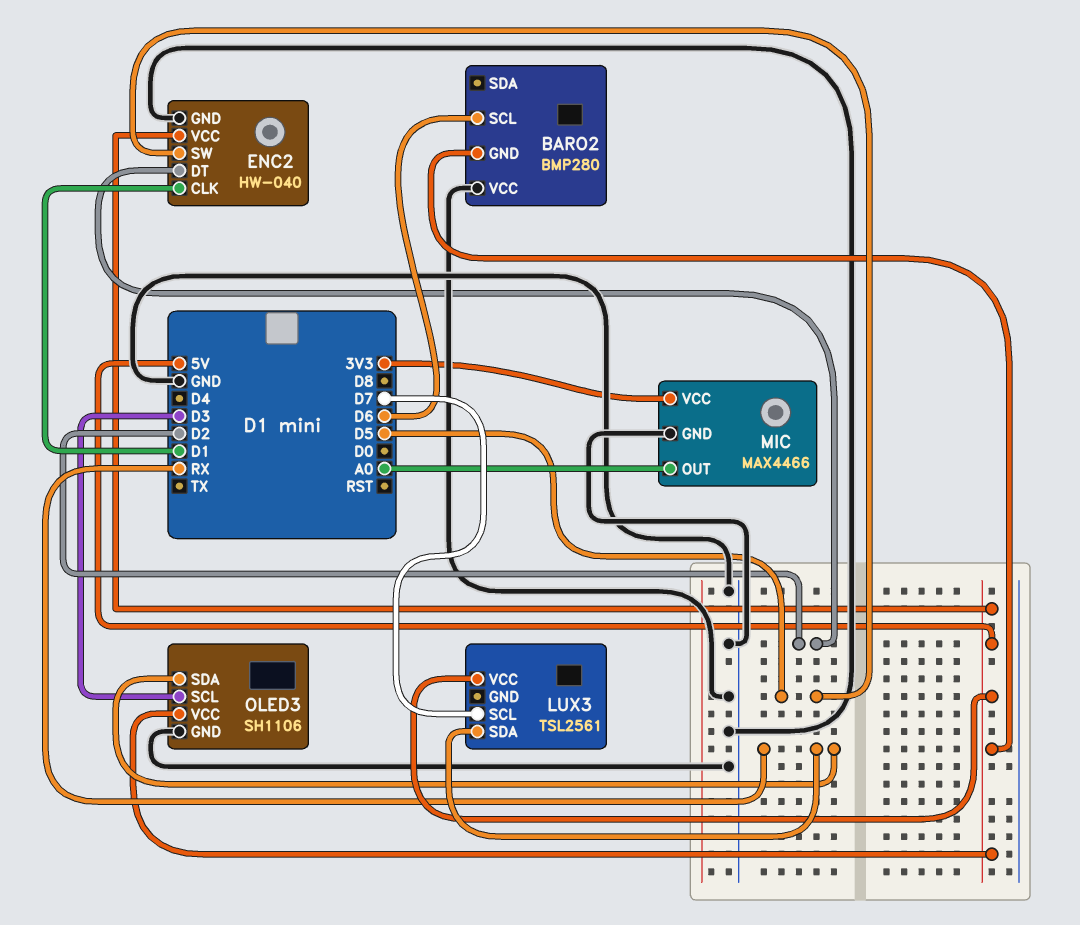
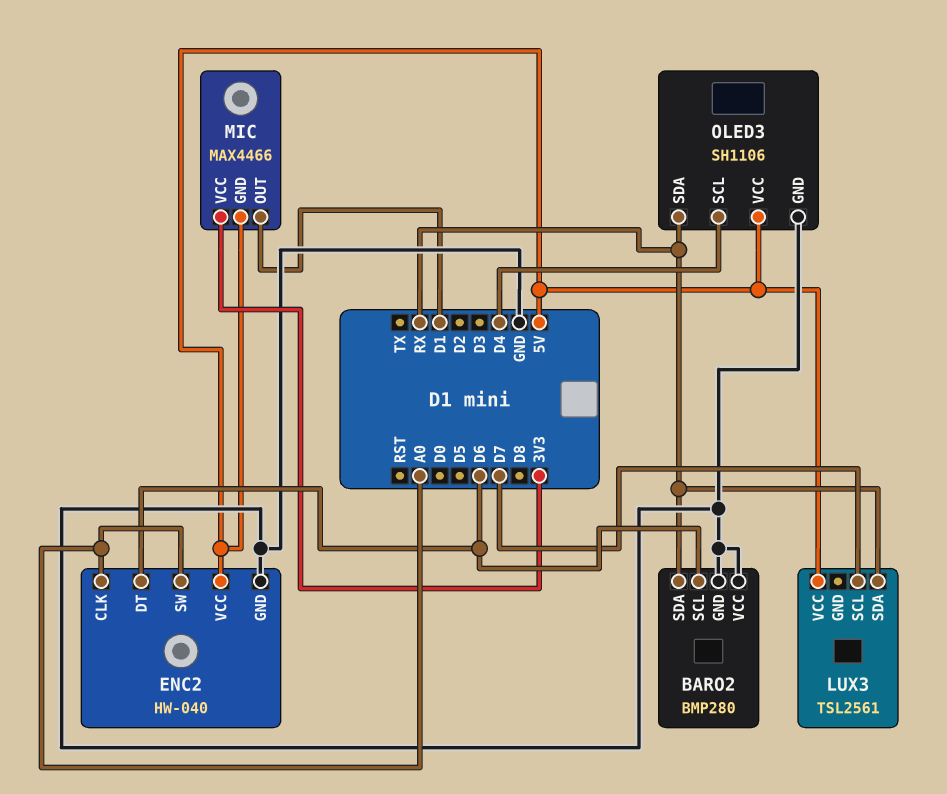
BARO2 pin GND: 5V -> GND
BARO2 pin SDA: none -> RX
ENC2 pin CLK: D1 -> A0
ENC2 pin DT: D2 -> D6
ENC2 pin SW: D5 -> A0
MIC pin GND: GND -> 5V
MIC pin OUT: A0 -> D1
OLED3 pin SCL: D3 -> D4

